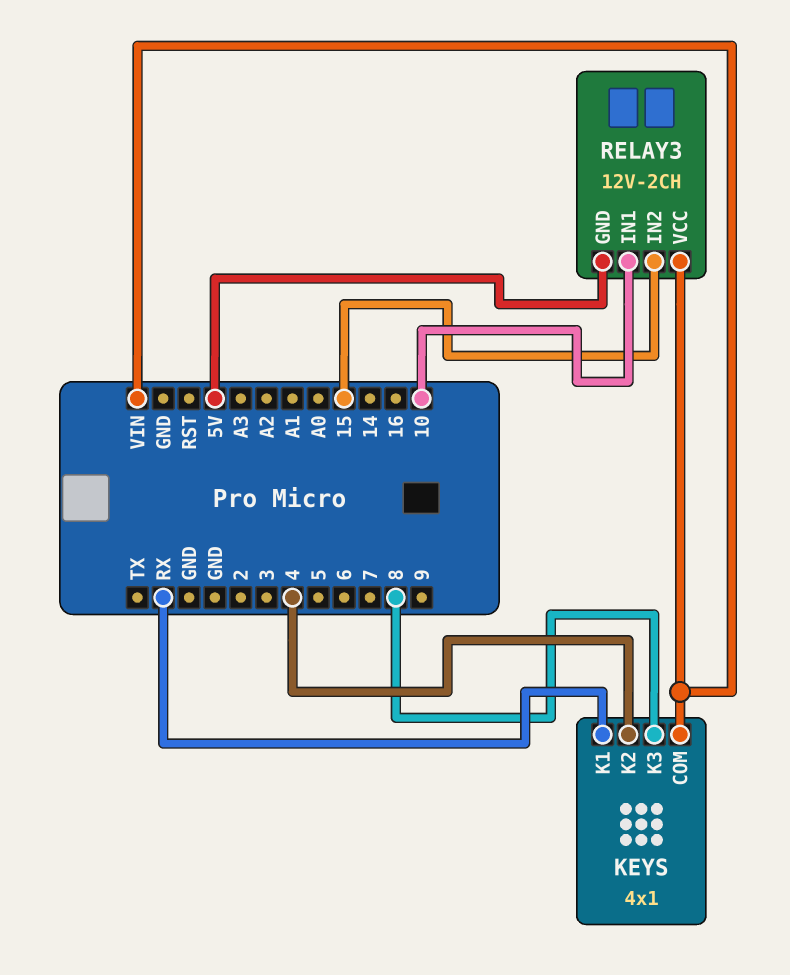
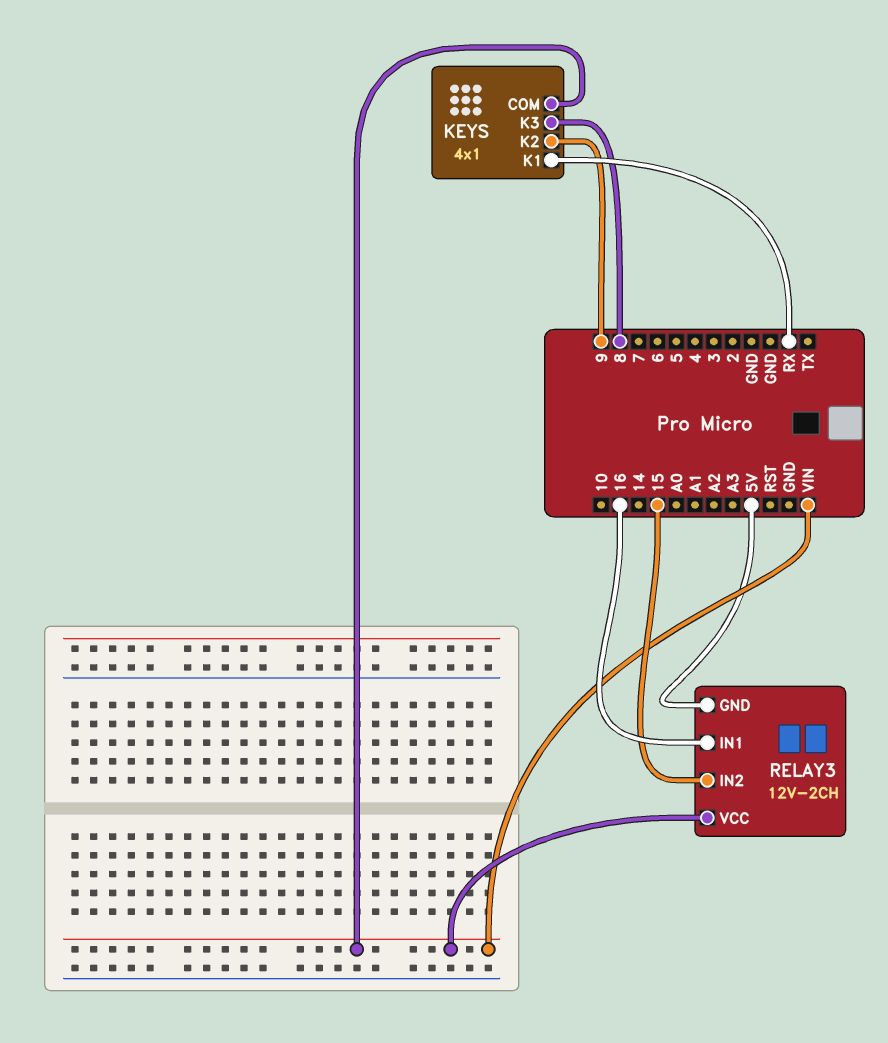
KEYS pin K2: 4 -> 9
RELAY3 pin IN1: 10 -> 16

